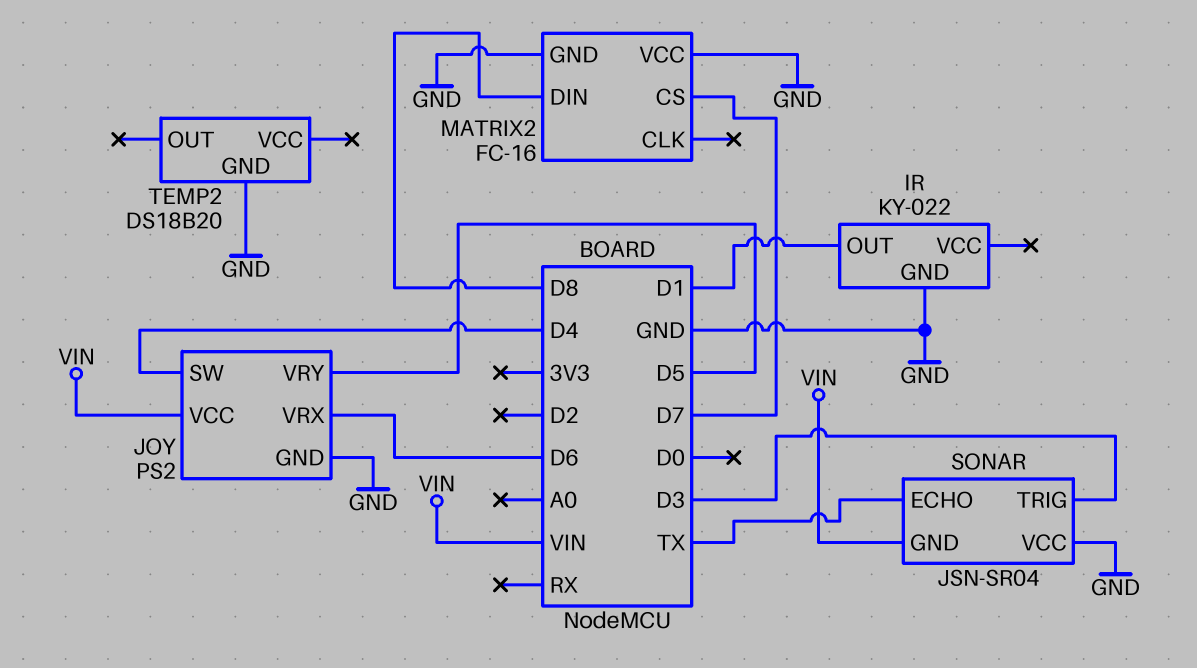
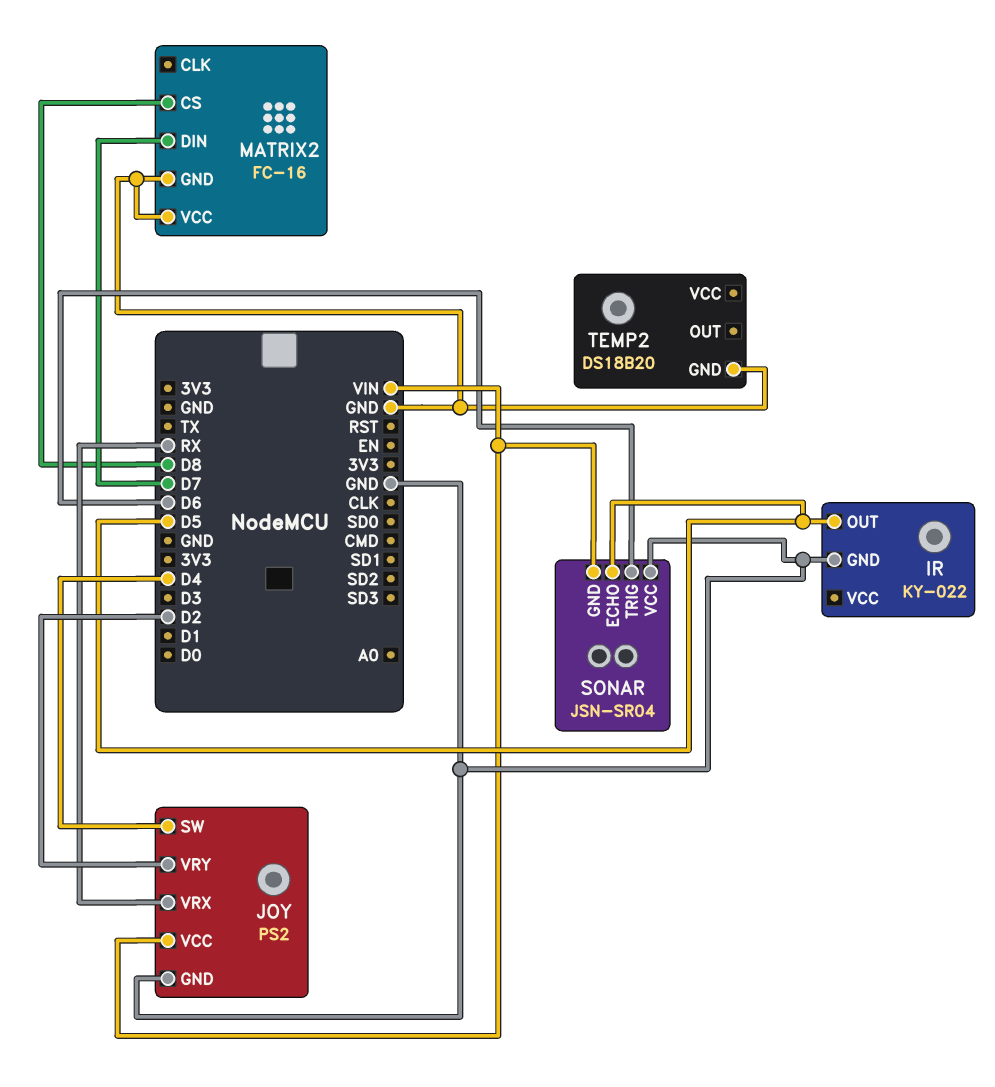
IR pin OUT: D1 -> D5
JOY pin VRX: D6 -> RX
JOY pin VRY: D5 -> D2
MATRIX2 pin CS: D7 -> D8
MATRIX2 pin DIN: D8 -> D7
SONAR pin ECHO: TX -> D5
SONAR pin TRIG: D3 -> D6

